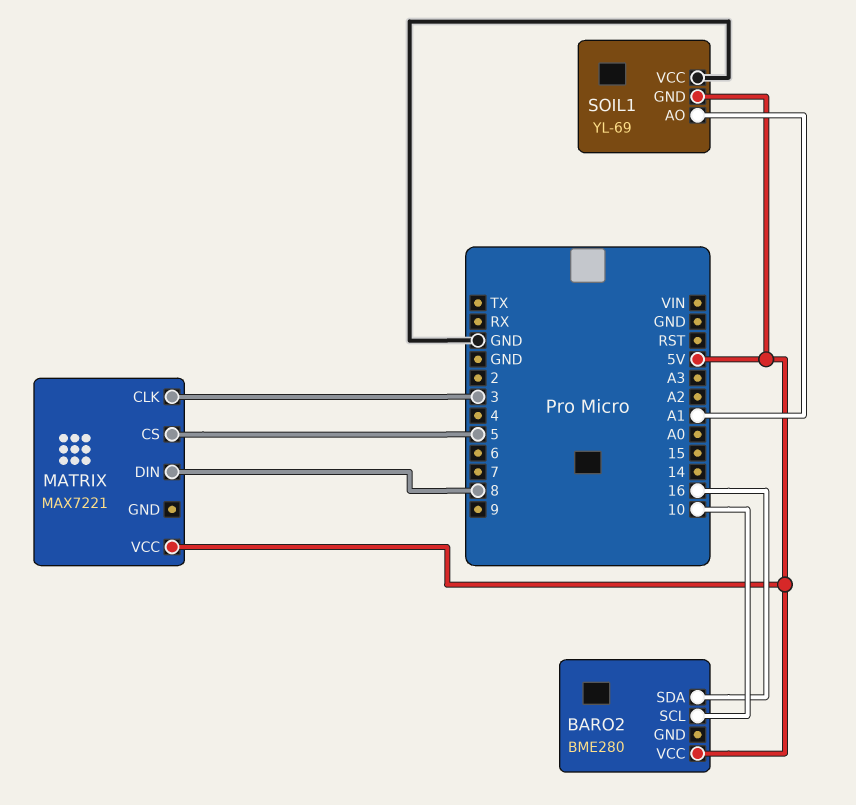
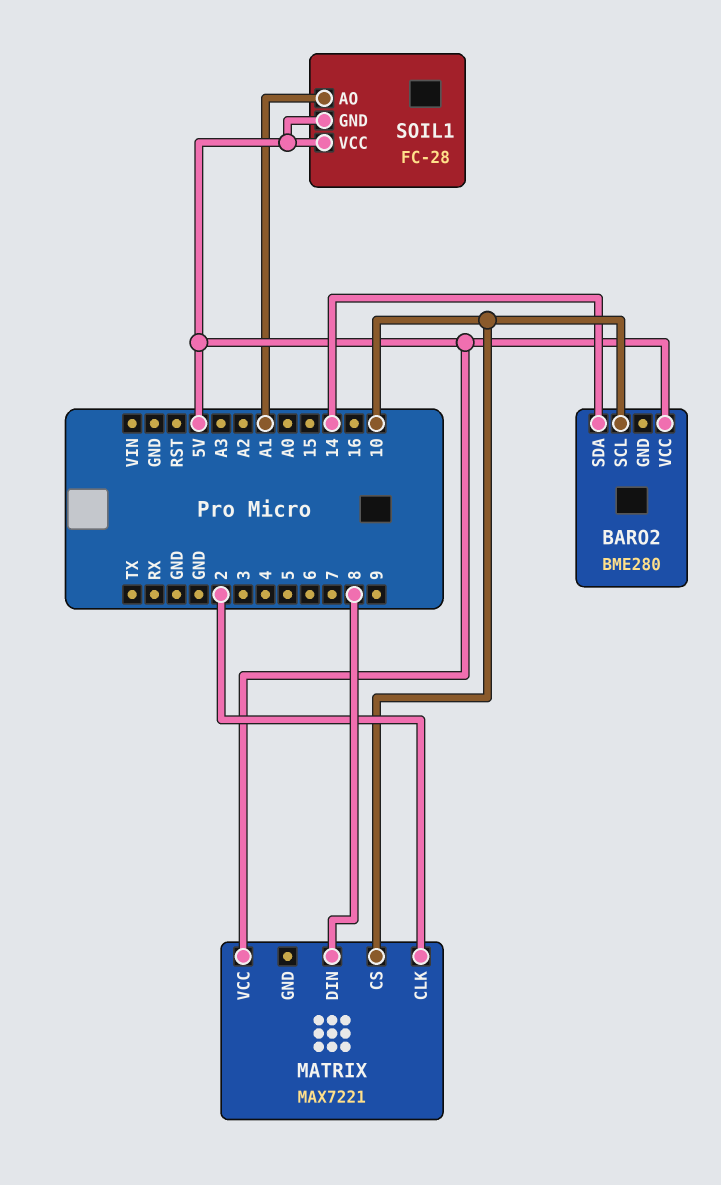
BARO2 pin SDA: 16 -> 14
MATRIX pin CLK: 3 -> 2
MATRIX pin CS: 5 -> 10
SOIL1: YL-69 -> FC-28
SOIL1 pin VCC: GND -> 5V

